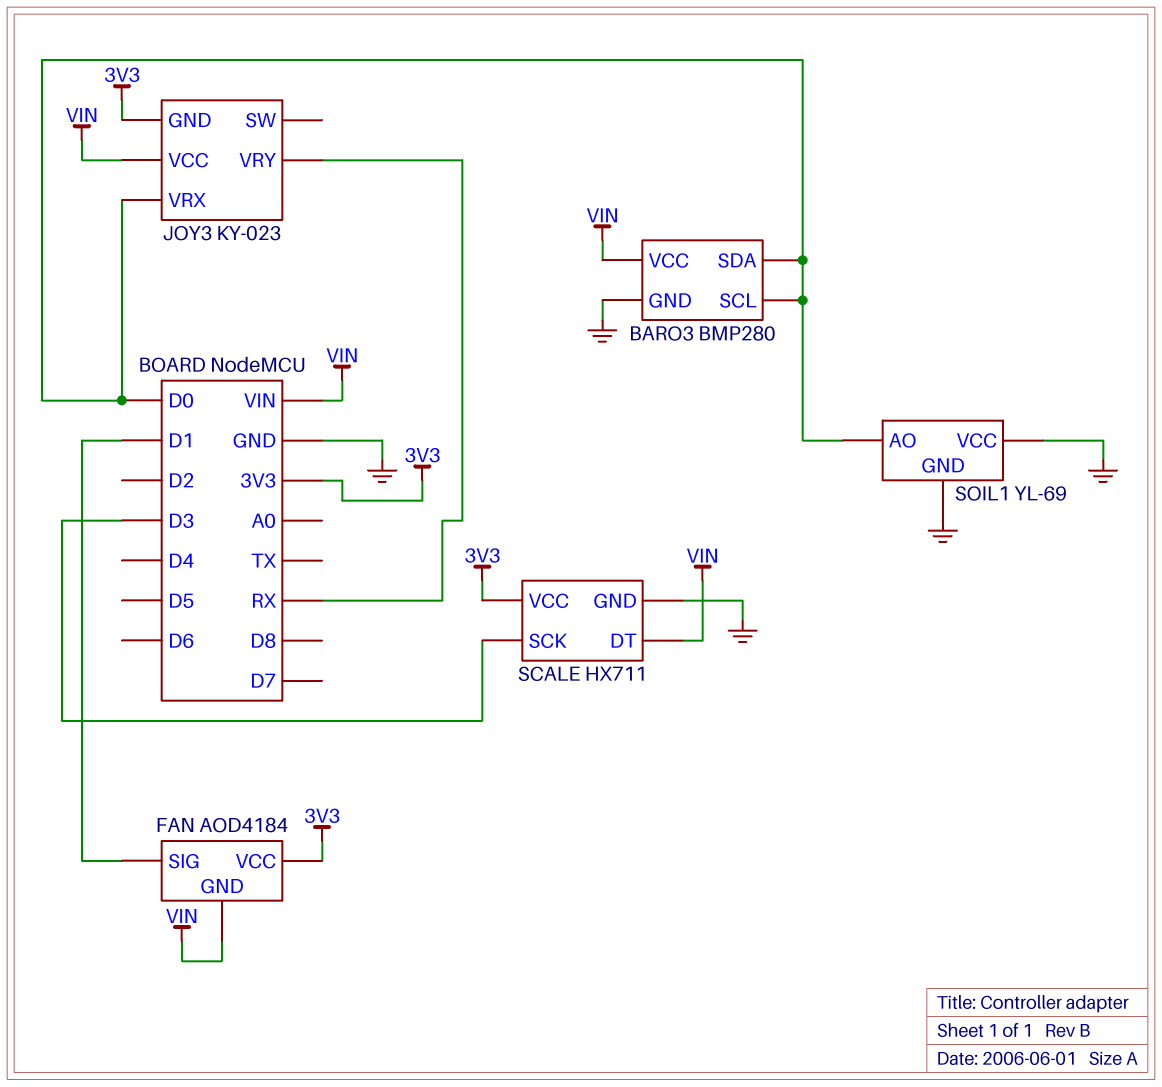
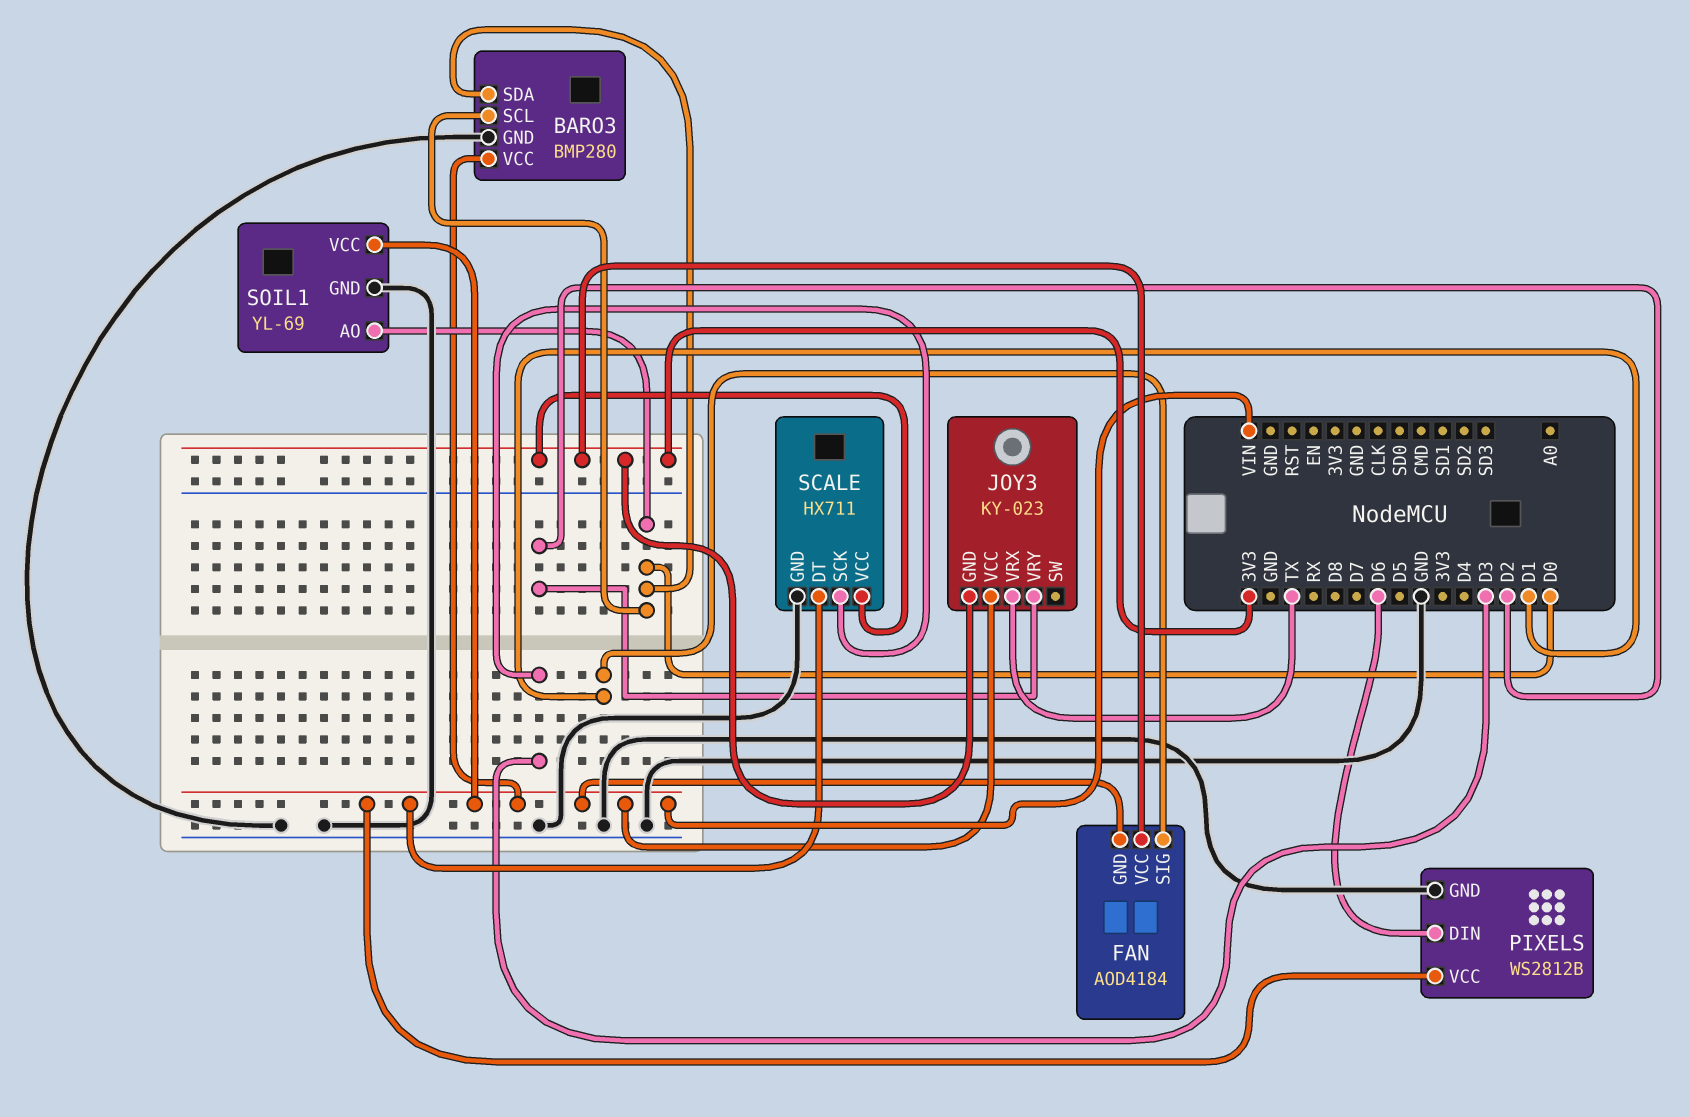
JOY3 pin VRX: D0 -> TX
JOY3 pin VRY: RX -> D2
PIXELS: none -> WS2812B
PIXELS pin DIN: none -> D6
PIXELS pin GND: none -> GND
PIXELS pin VCC: none -> VIN
SOIL1 pin VCC: GND -> VIN

